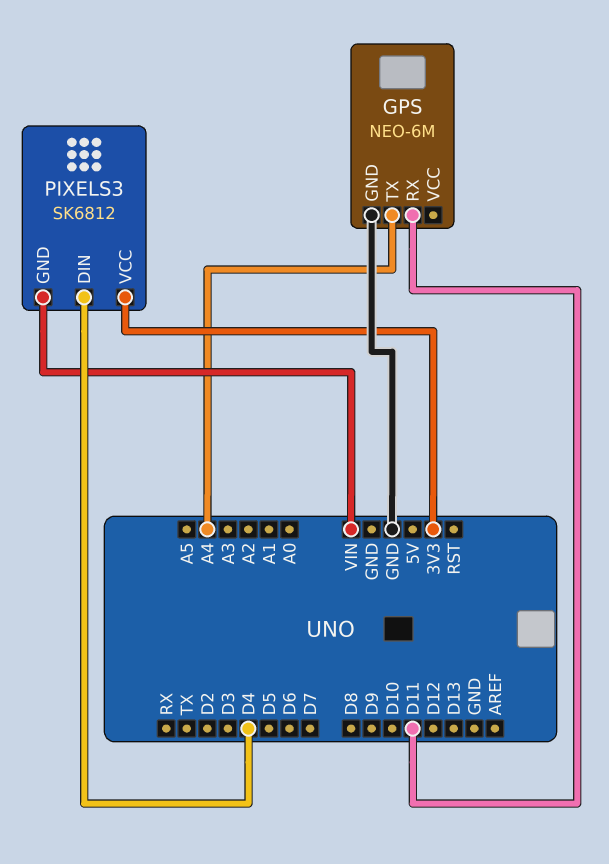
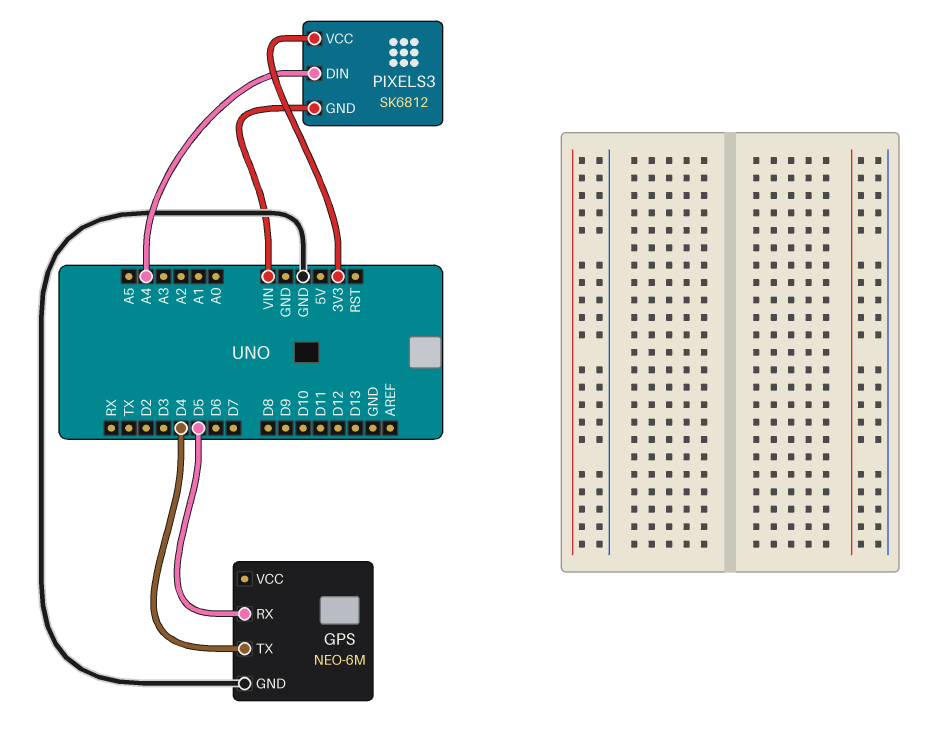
GPS pin RX: D11 -> D5
GPS pin TX: A4 -> D4
PIXELS3 pin DIN: D4 -> A4

